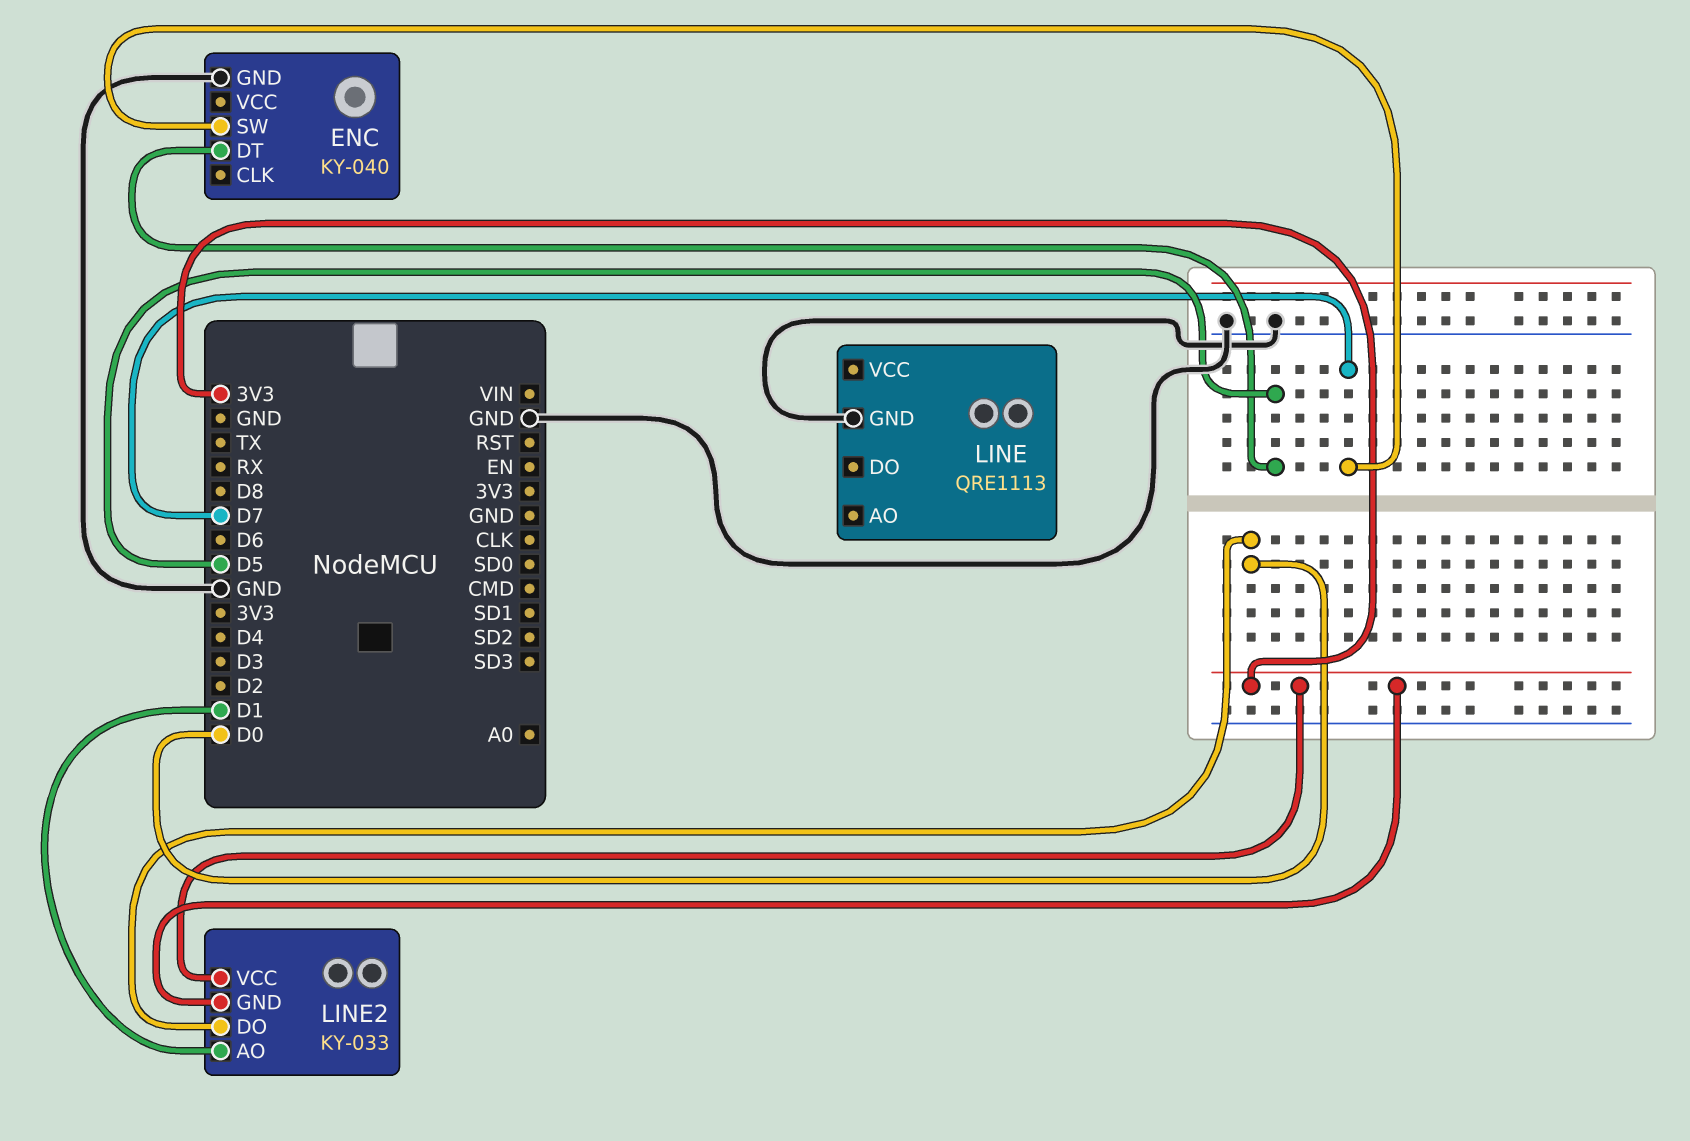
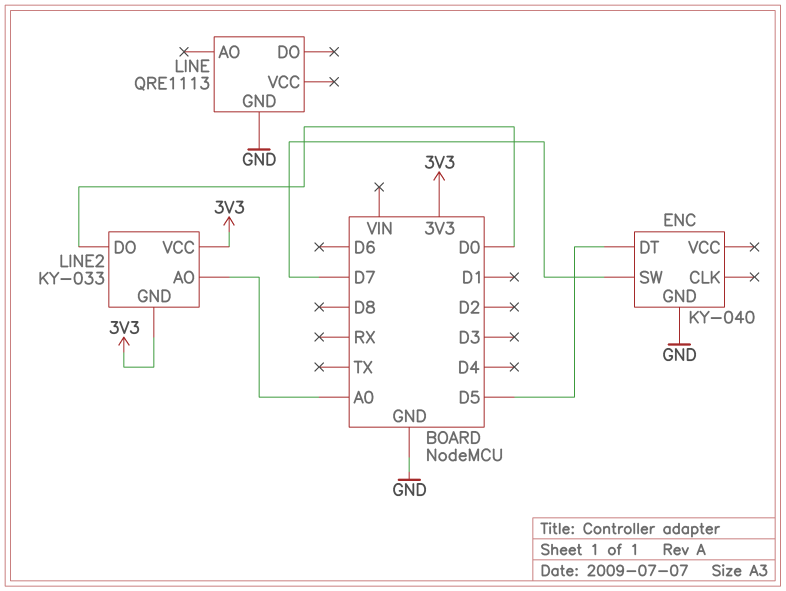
LINE2 pin AO: D1 -> A0

